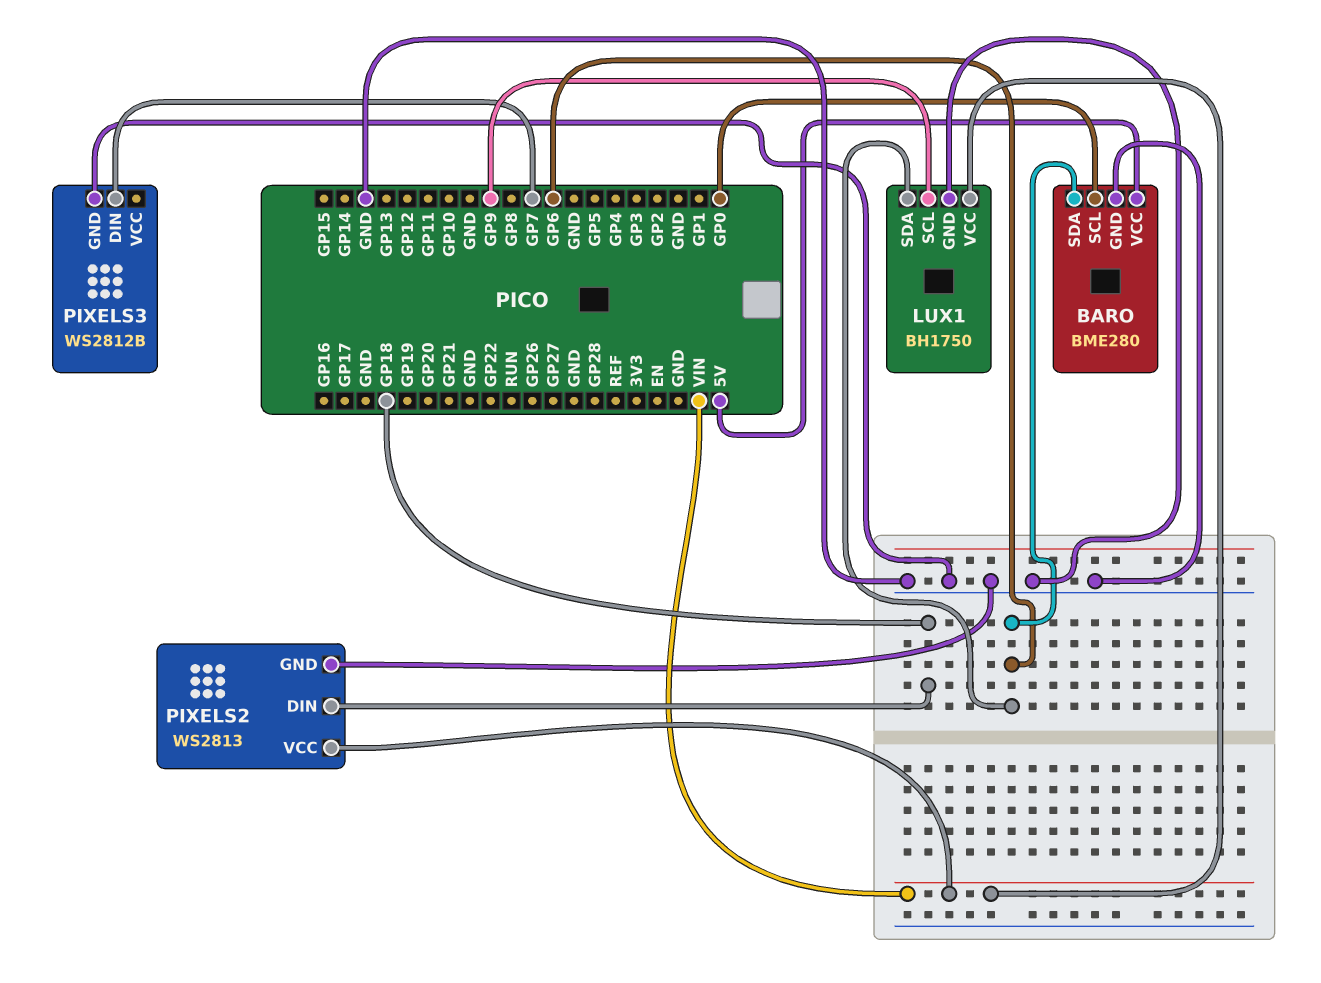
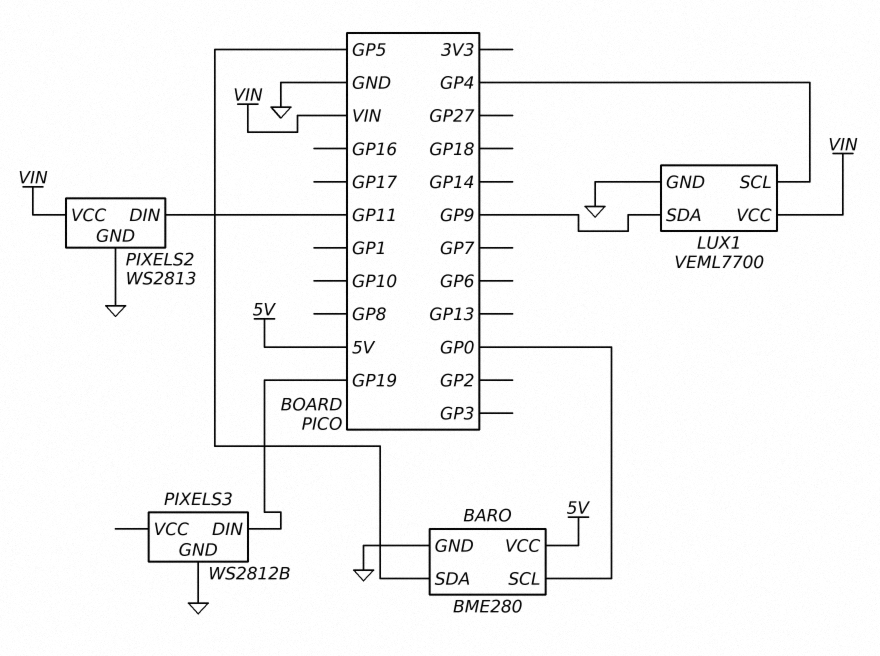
BARO pin SDA: GP6 -> GP5
LUX1: BH1750 -> VEML7700
LUX1 pin SCL: GP9 -> GP4
LUX1 pin SDA: GP6 -> GP9
PIXELS2 pin DIN: GP18 -> GP11
PIXELS3 pin DIN: GP7 -> GP19

